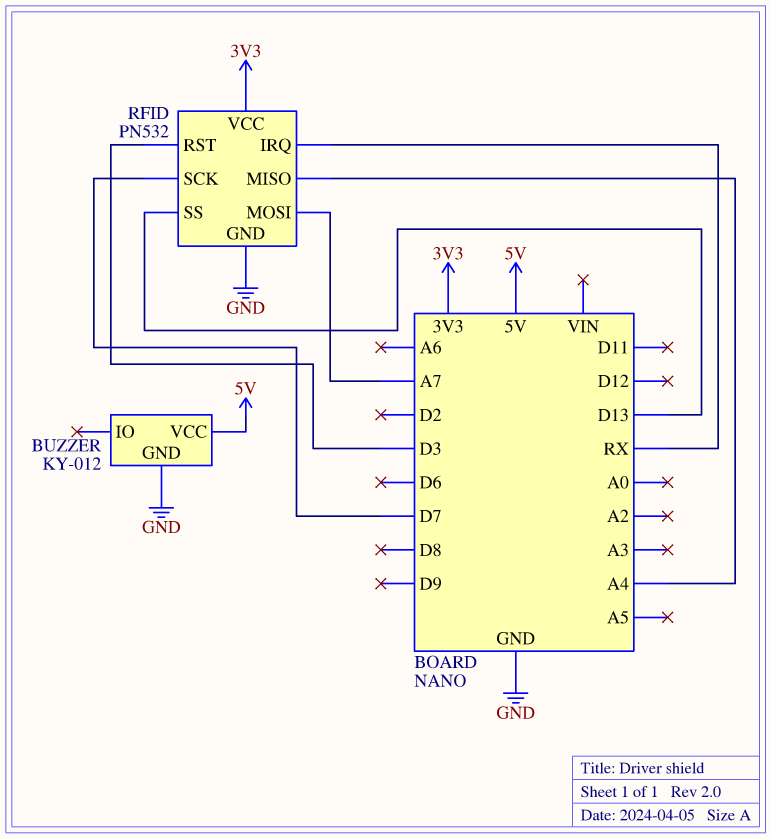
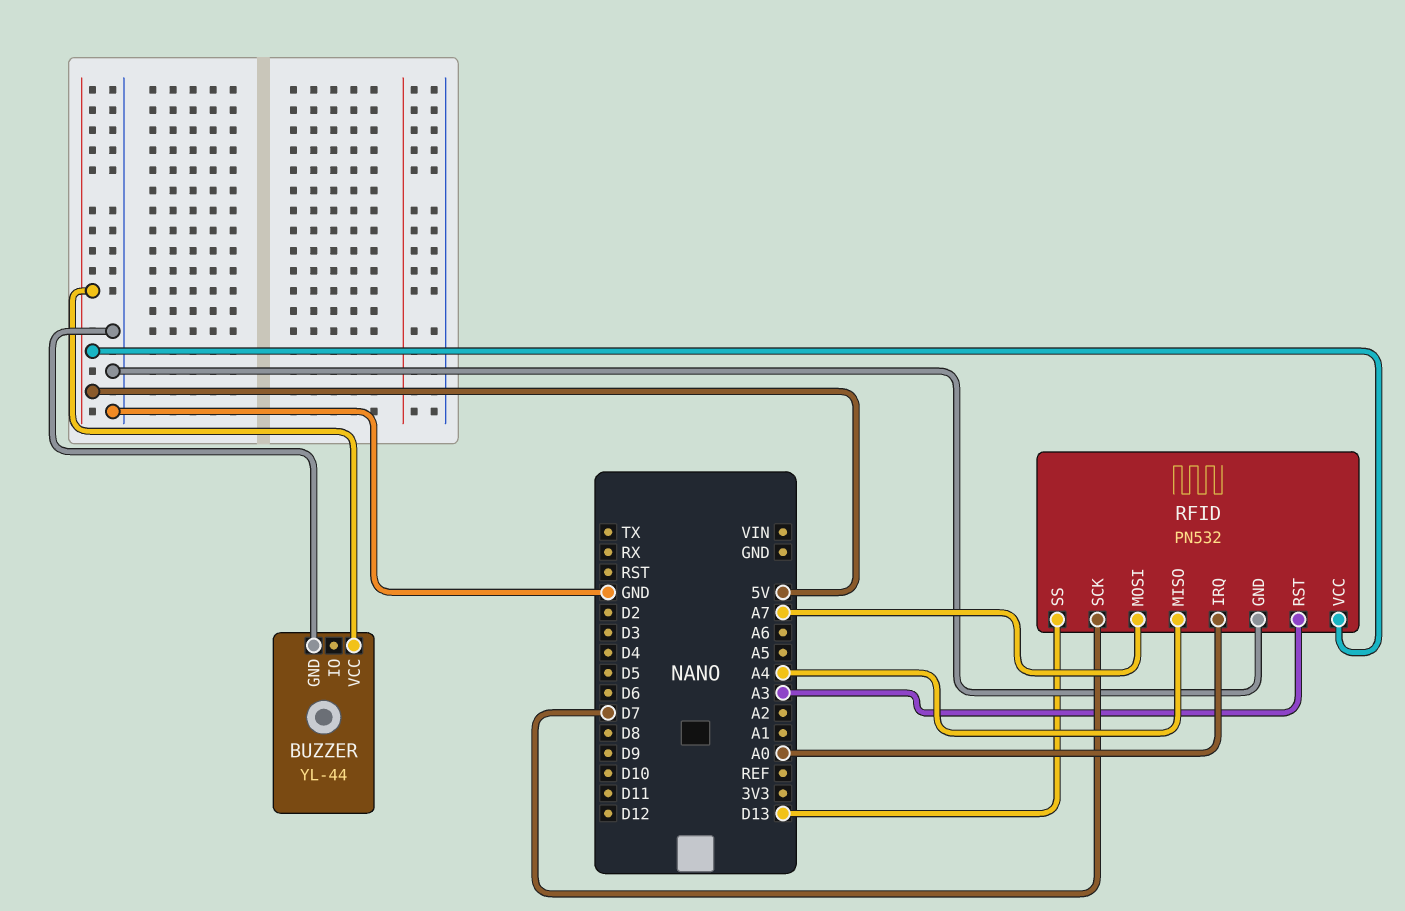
BUZZER: KY-012 -> YL-44
RFID pin IRQ: RX -> A0
RFID pin RST: D3 -> A3
RFID pin VCC: 3V3 -> 5V

